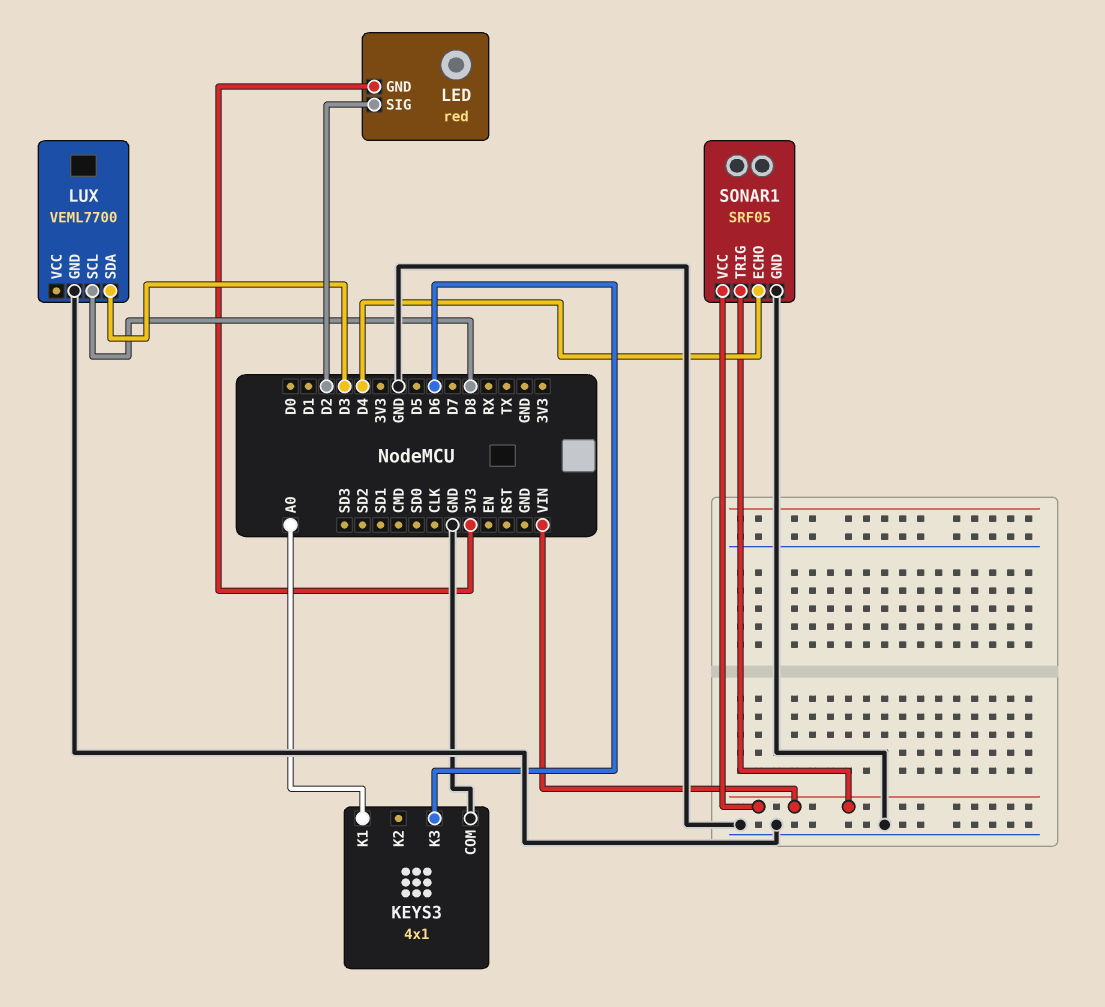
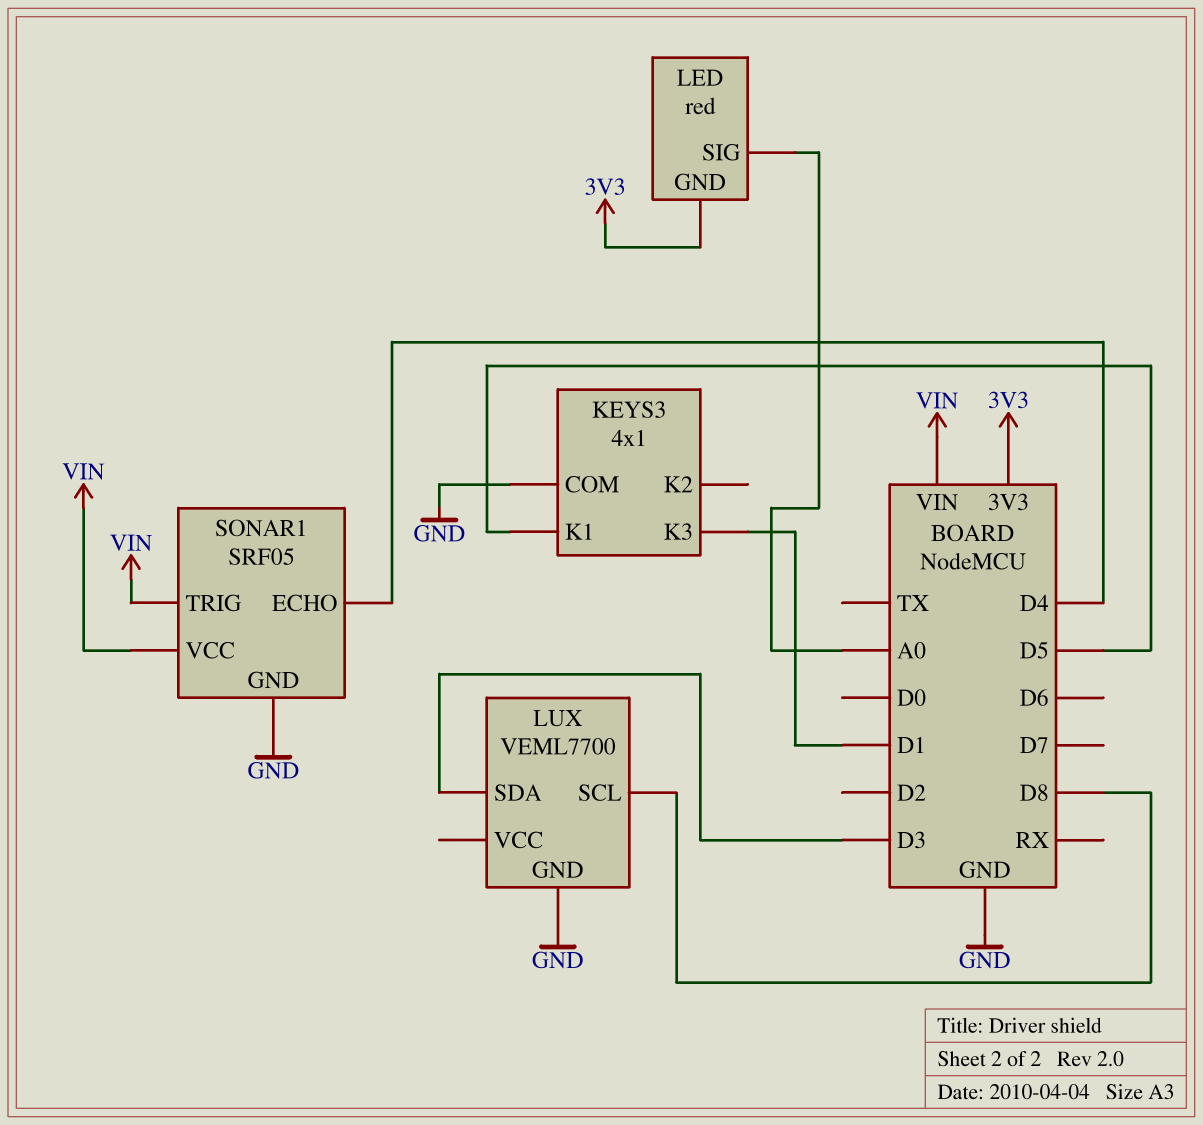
KEYS3 pin K1: A0 -> D5
KEYS3 pin K3: D6 -> D1
LED pin SIG: D2 -> A0

